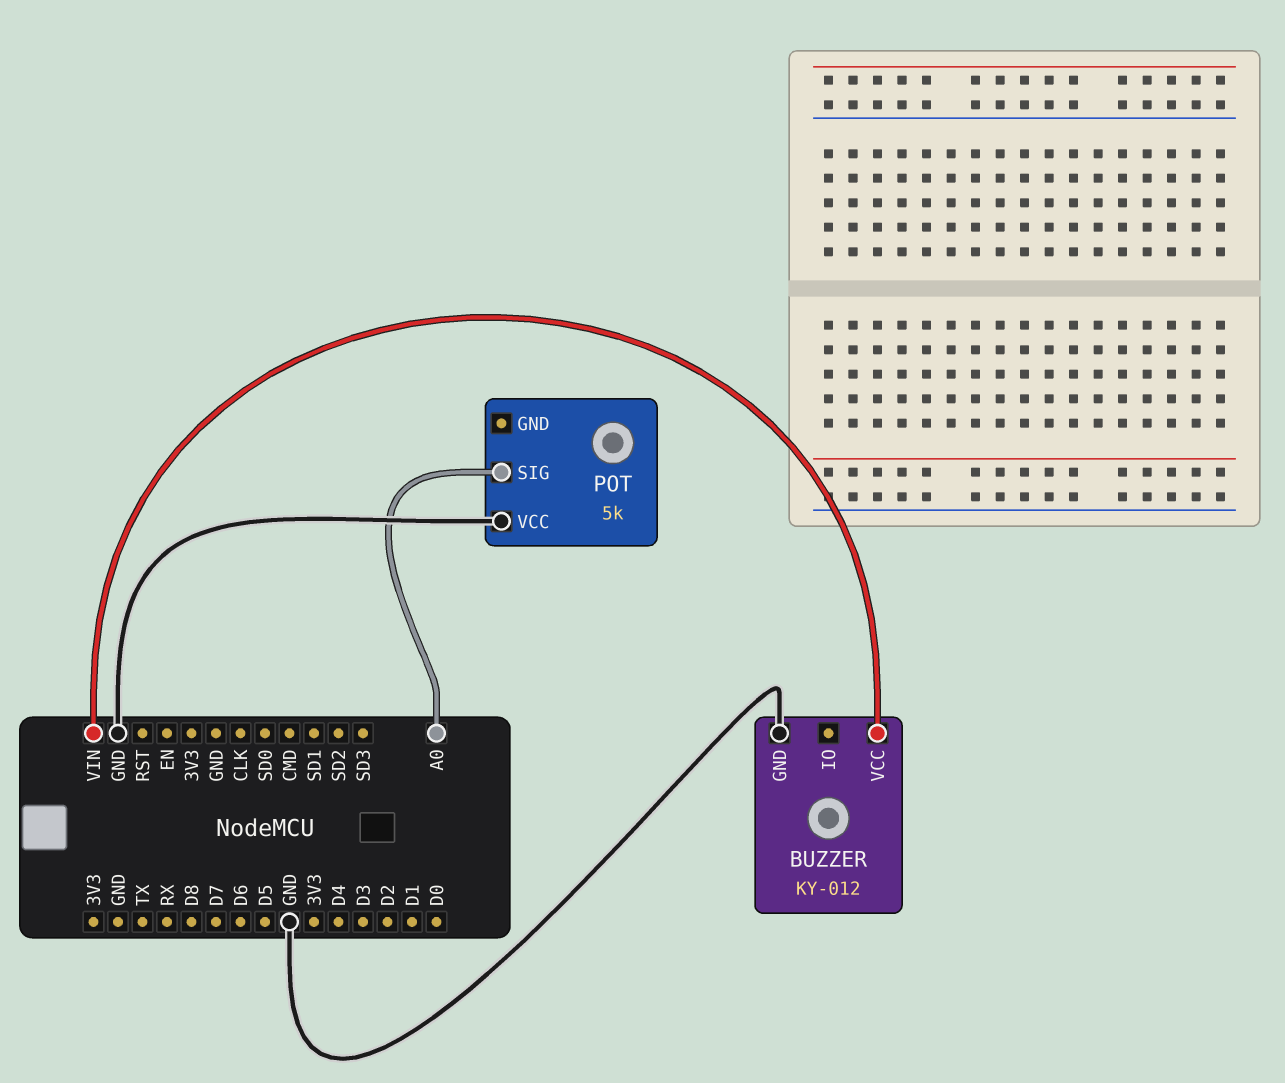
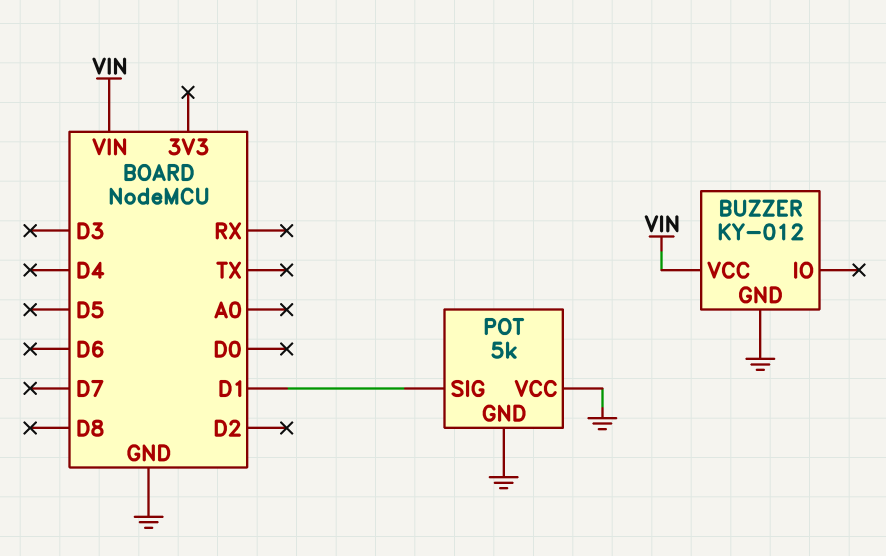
POT pin GND: none -> GND
POT pin SIG: A0 -> D1

